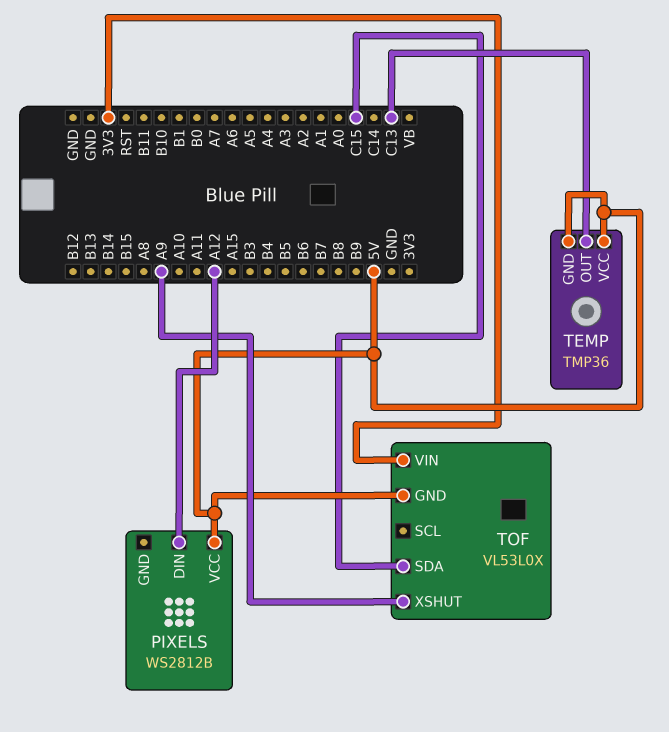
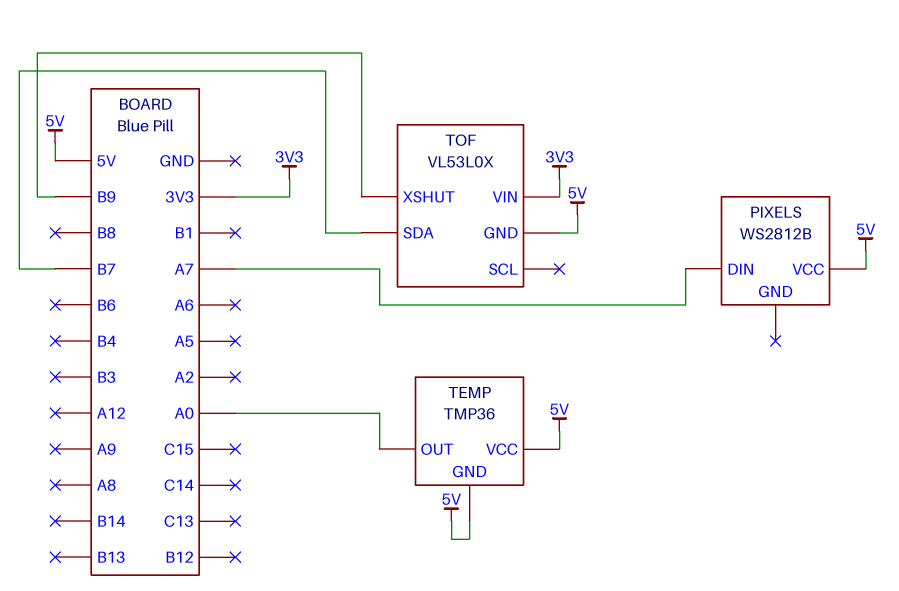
PIXELS pin DIN: A12 -> A7
TEMP pin OUT: C13 -> A0
TOF pin SDA: C15 -> B7
TOF pin XSHUT: A9 -> B9

